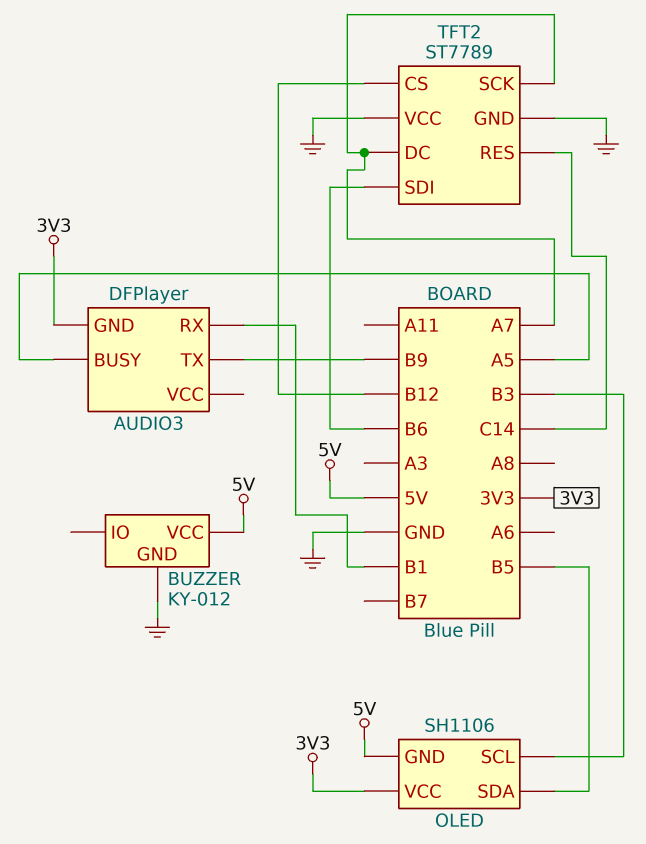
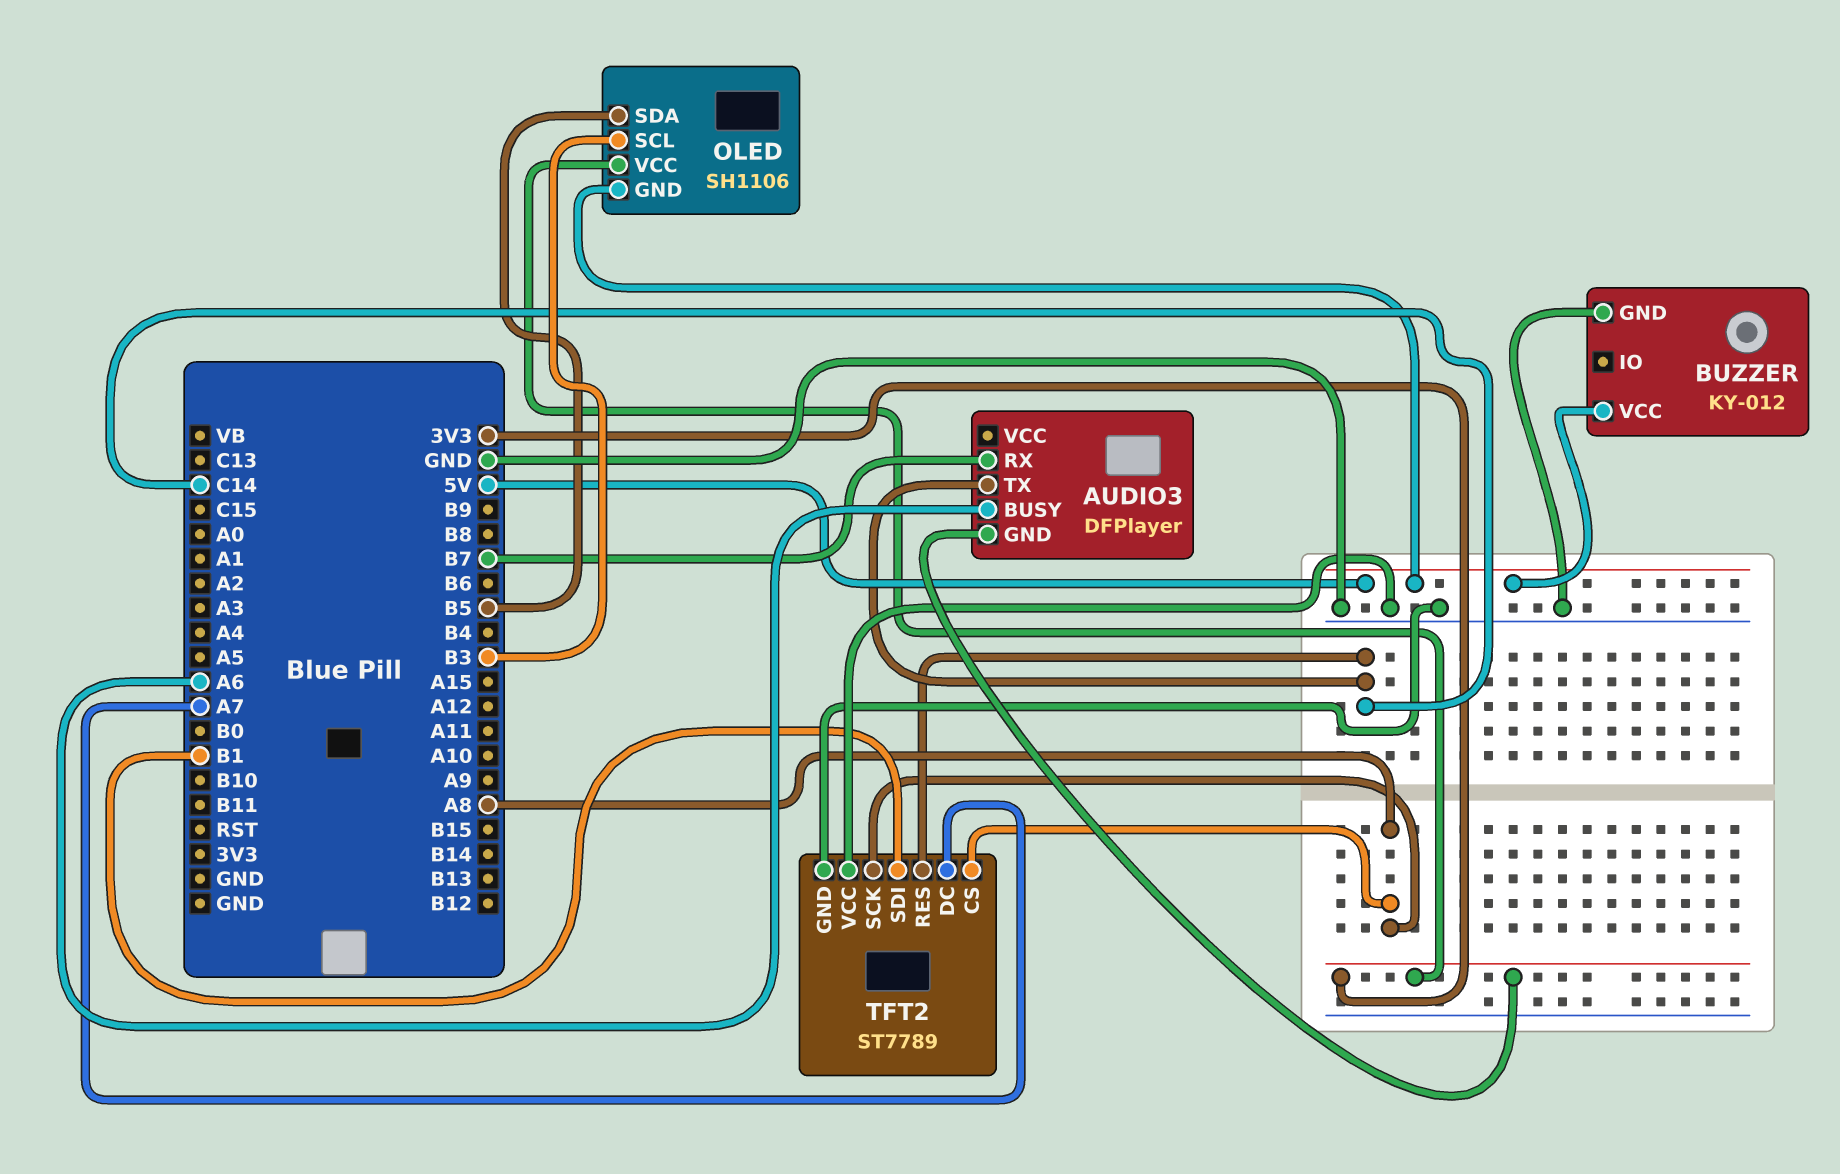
AUDIO3 pin BUSY: A5 -> A6
AUDIO3 pin RX: B1 -> B7
AUDIO3 pin TX: B9 -> C14
TFT2 pin CS: B12 -> A8
TFT2 pin SCK: A7 -> A8
TFT2 pin SDI: B6 -> B1

